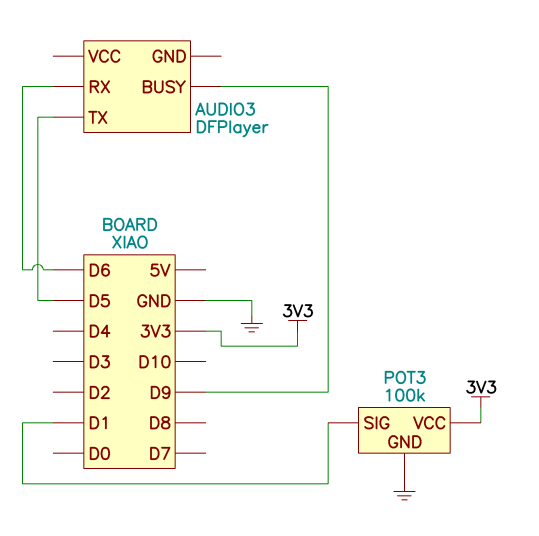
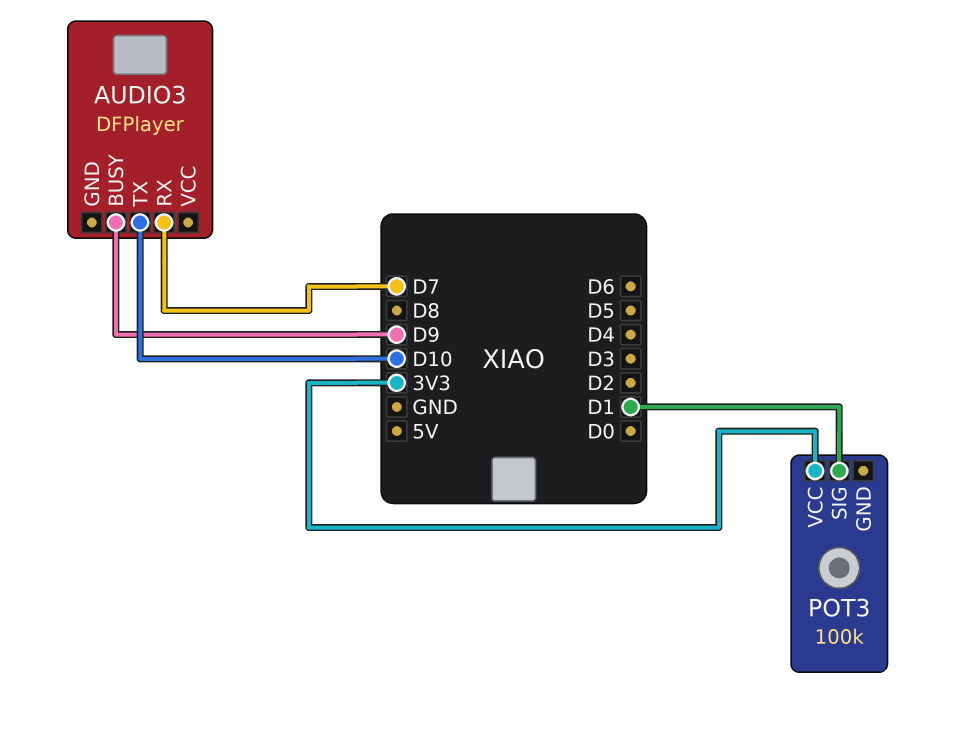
AUDIO3 pin RX: D6 -> D7
AUDIO3 pin TX: D5 -> D10
POT3 pin GND: GND -> none

